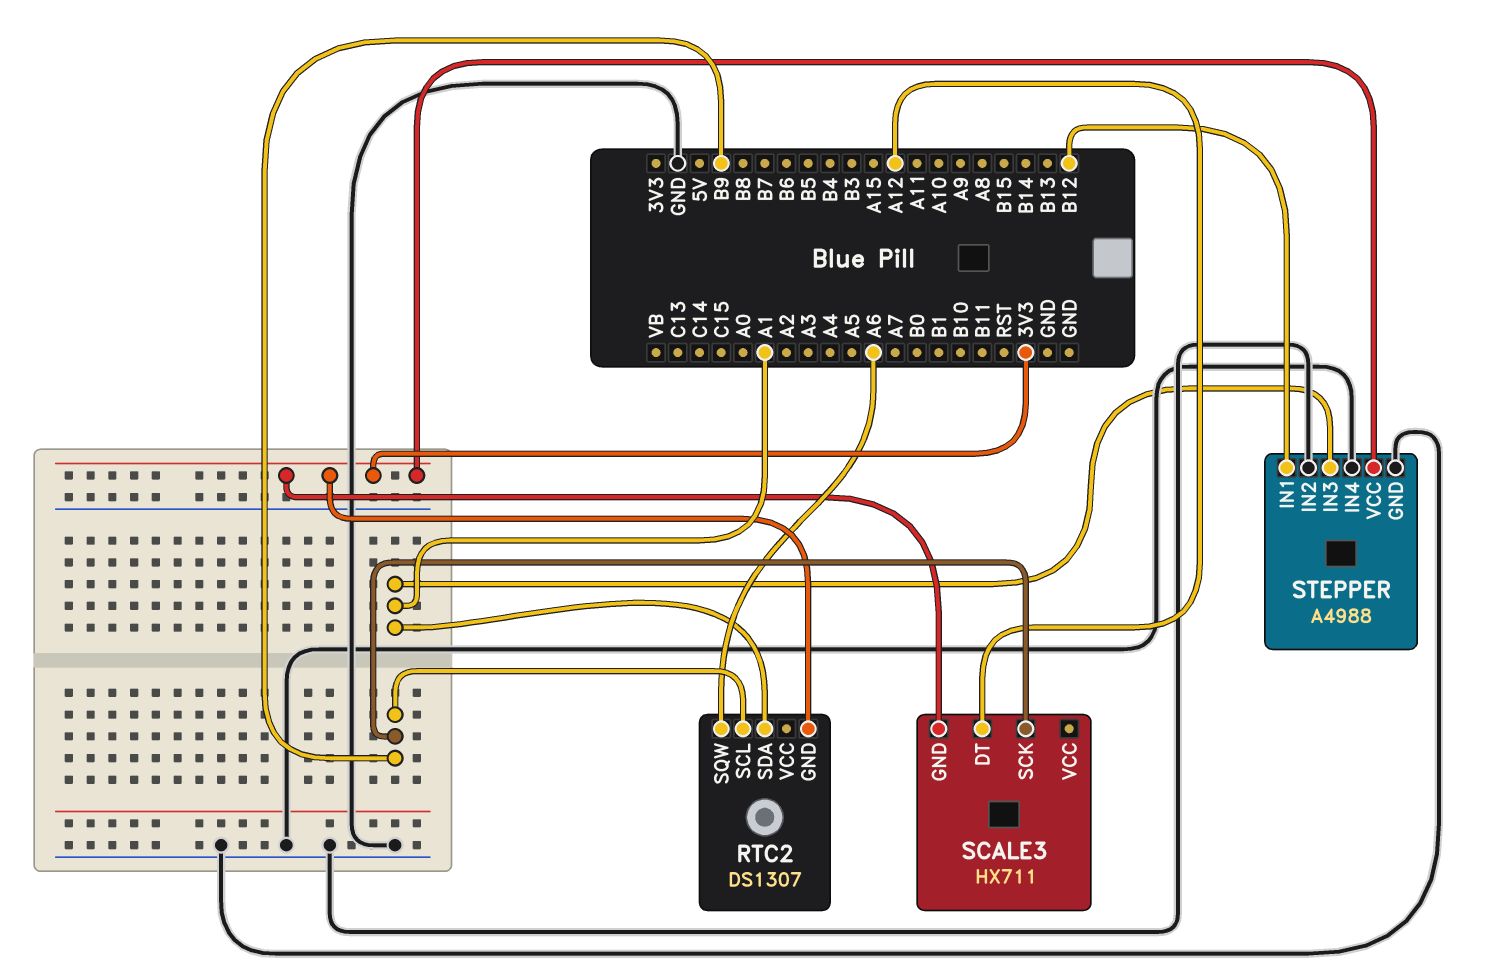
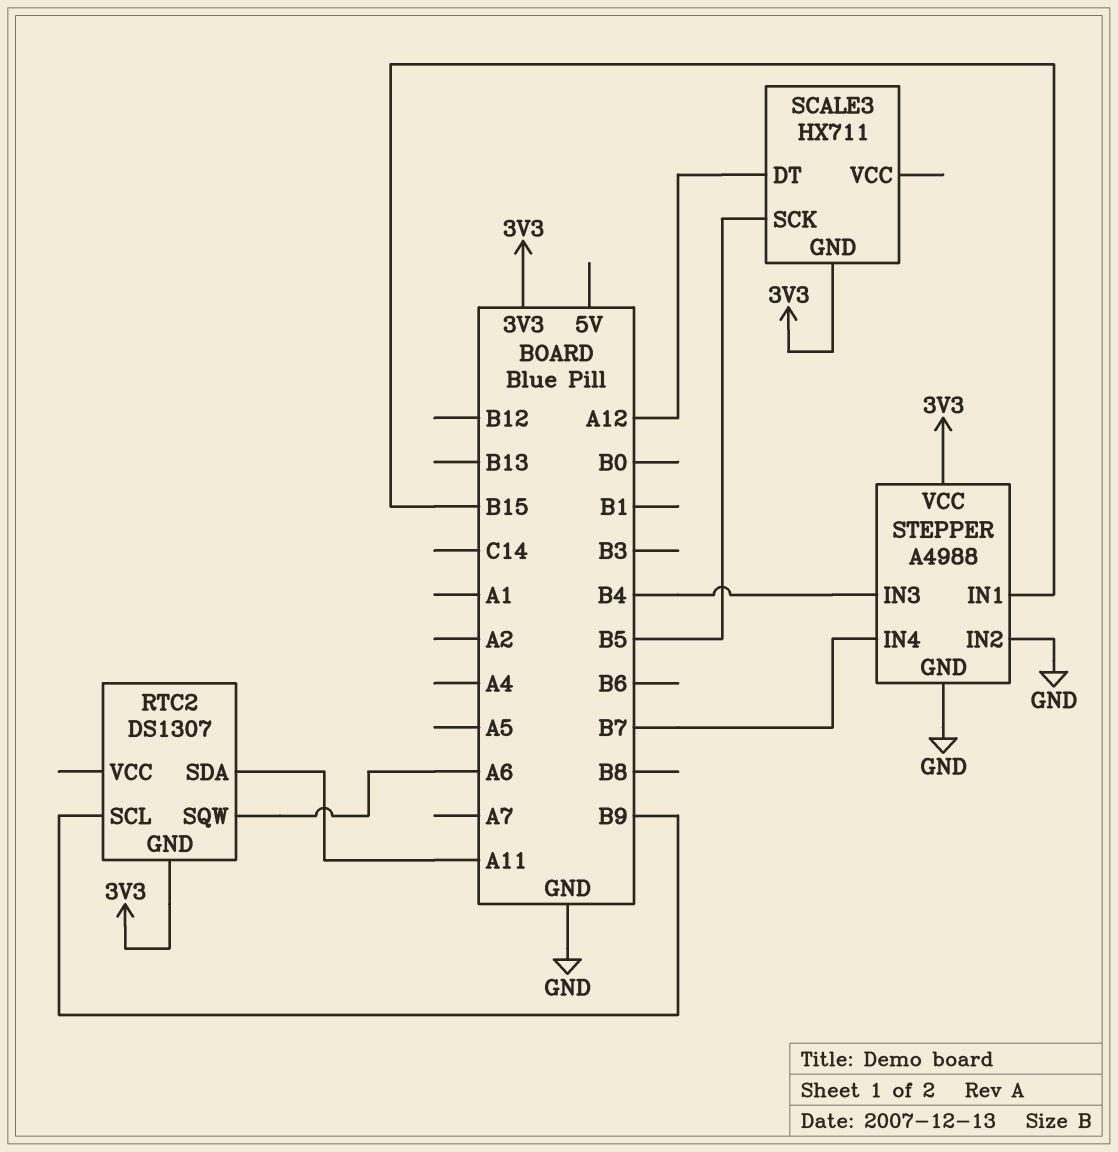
RTC2 pin SDA: A1 -> A11
SCALE3 pin SCK: B9 -> B5
STEPPER pin IN1: B12 -> B15
STEPPER pin IN3: A1 -> B4
STEPPER pin IN4: GND -> B7

